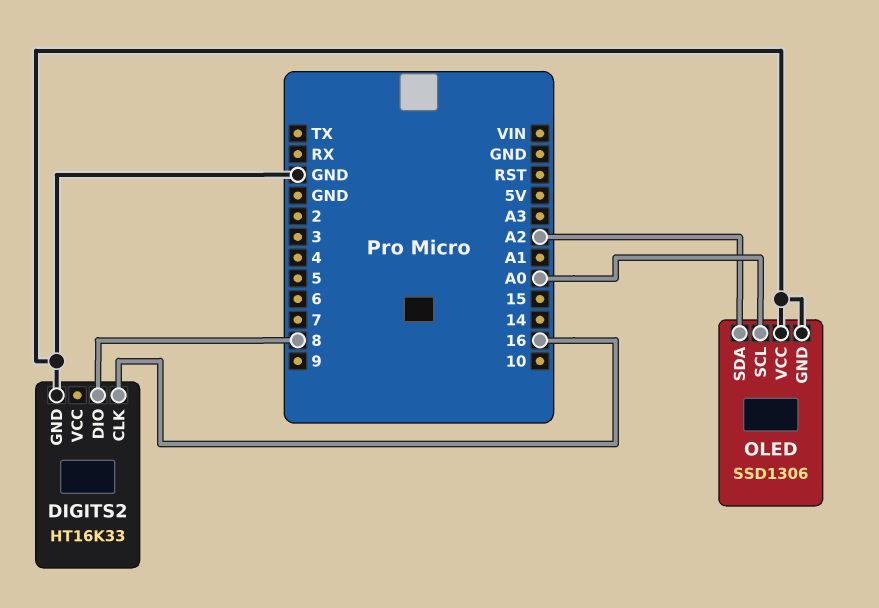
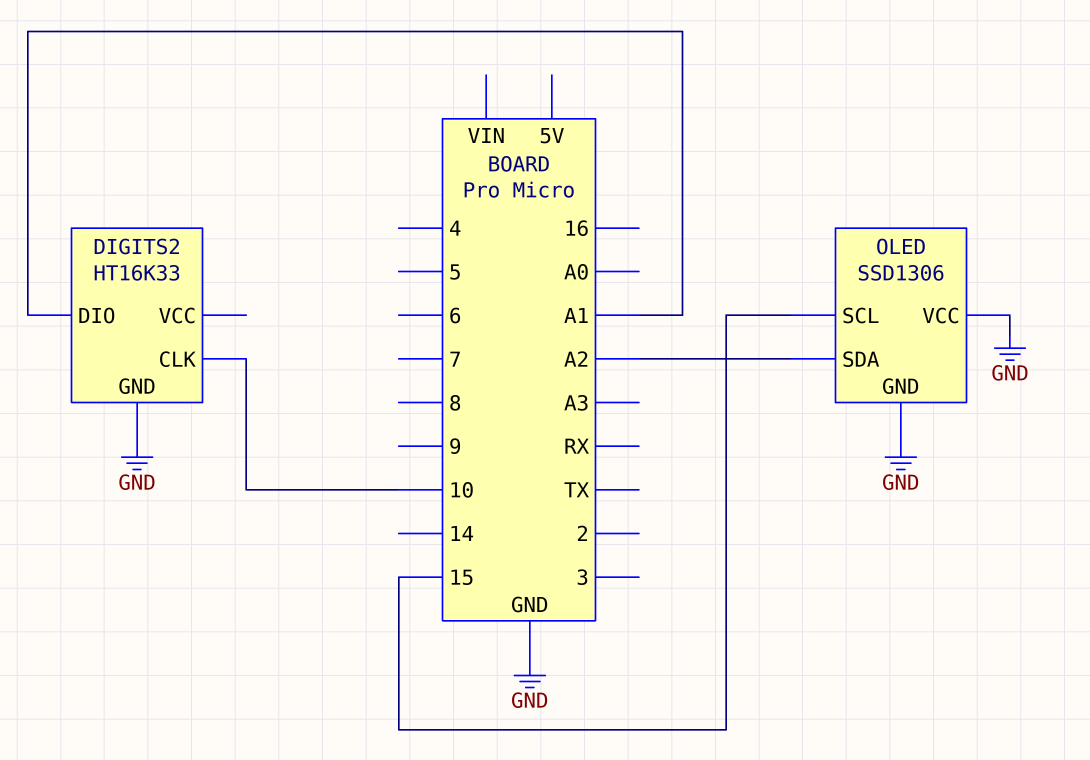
DIGITS2 pin CLK: 16 -> 10
DIGITS2 pin DIO: 8 -> A1
OLED pin SCL: A0 -> 15

